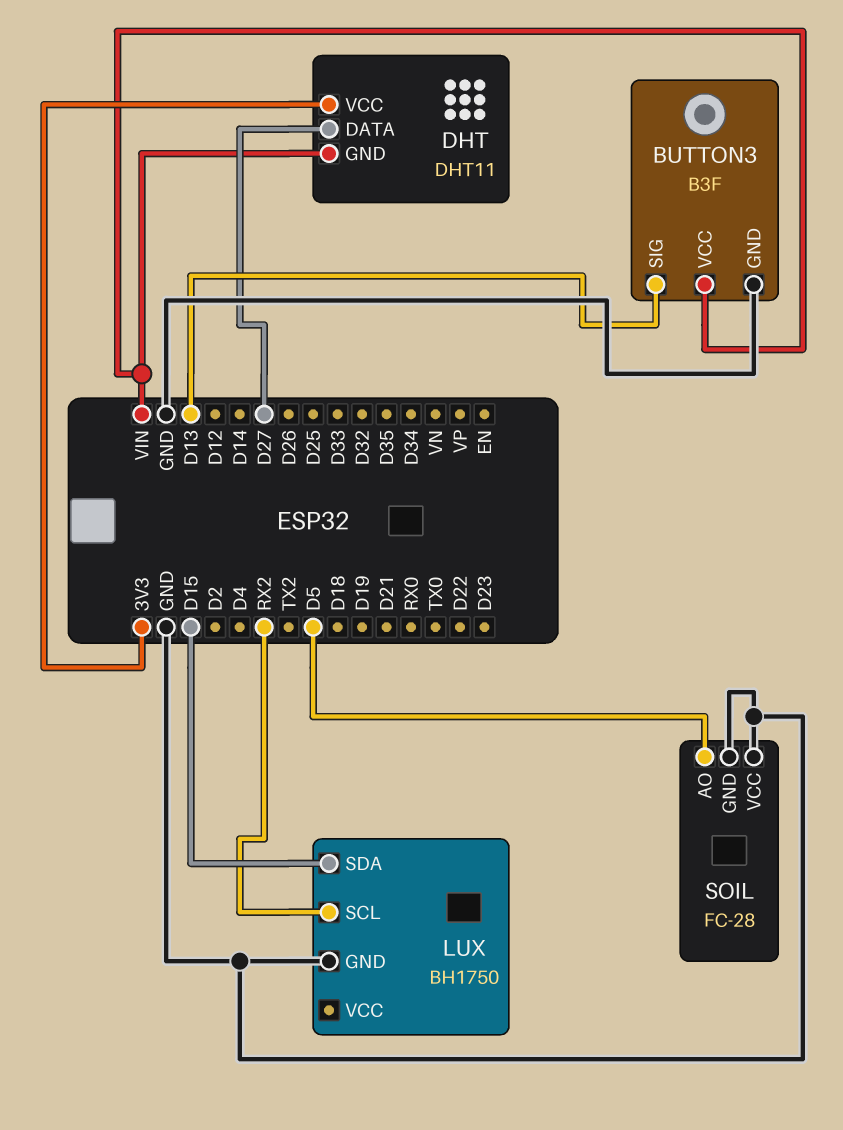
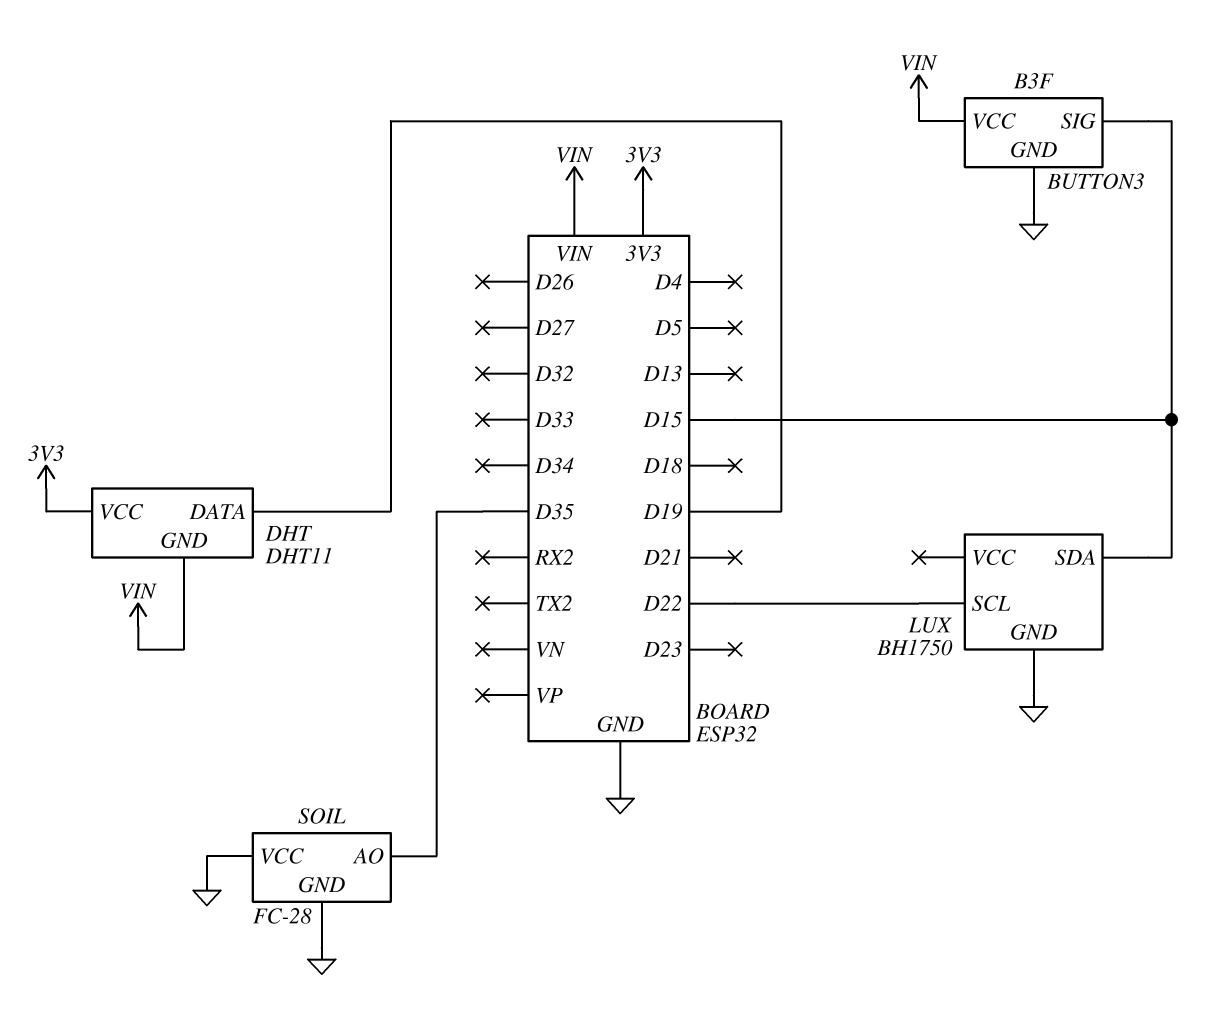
BUTTON3 pin SIG: D13 -> D15
DHT pin DATA: D27 -> D19
LUX pin SCL: RX2 -> D22
SOIL pin AO: D5 -> D35

